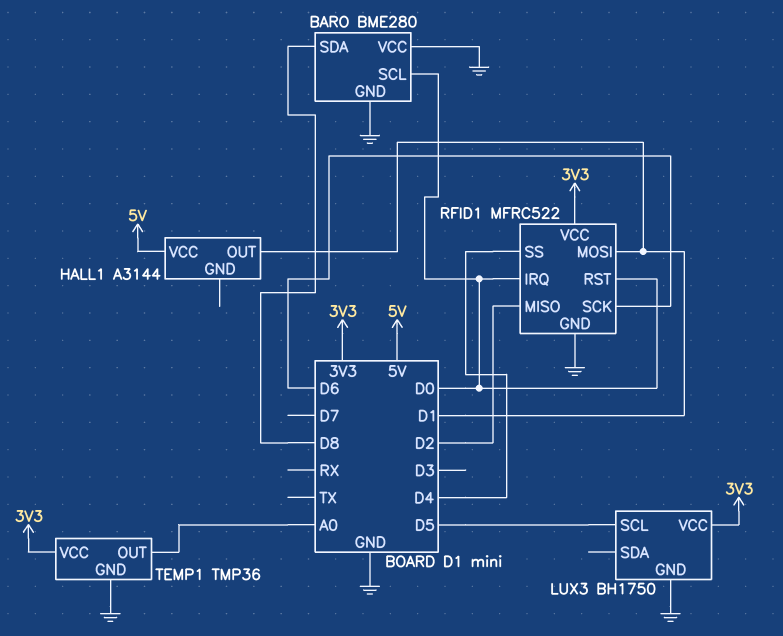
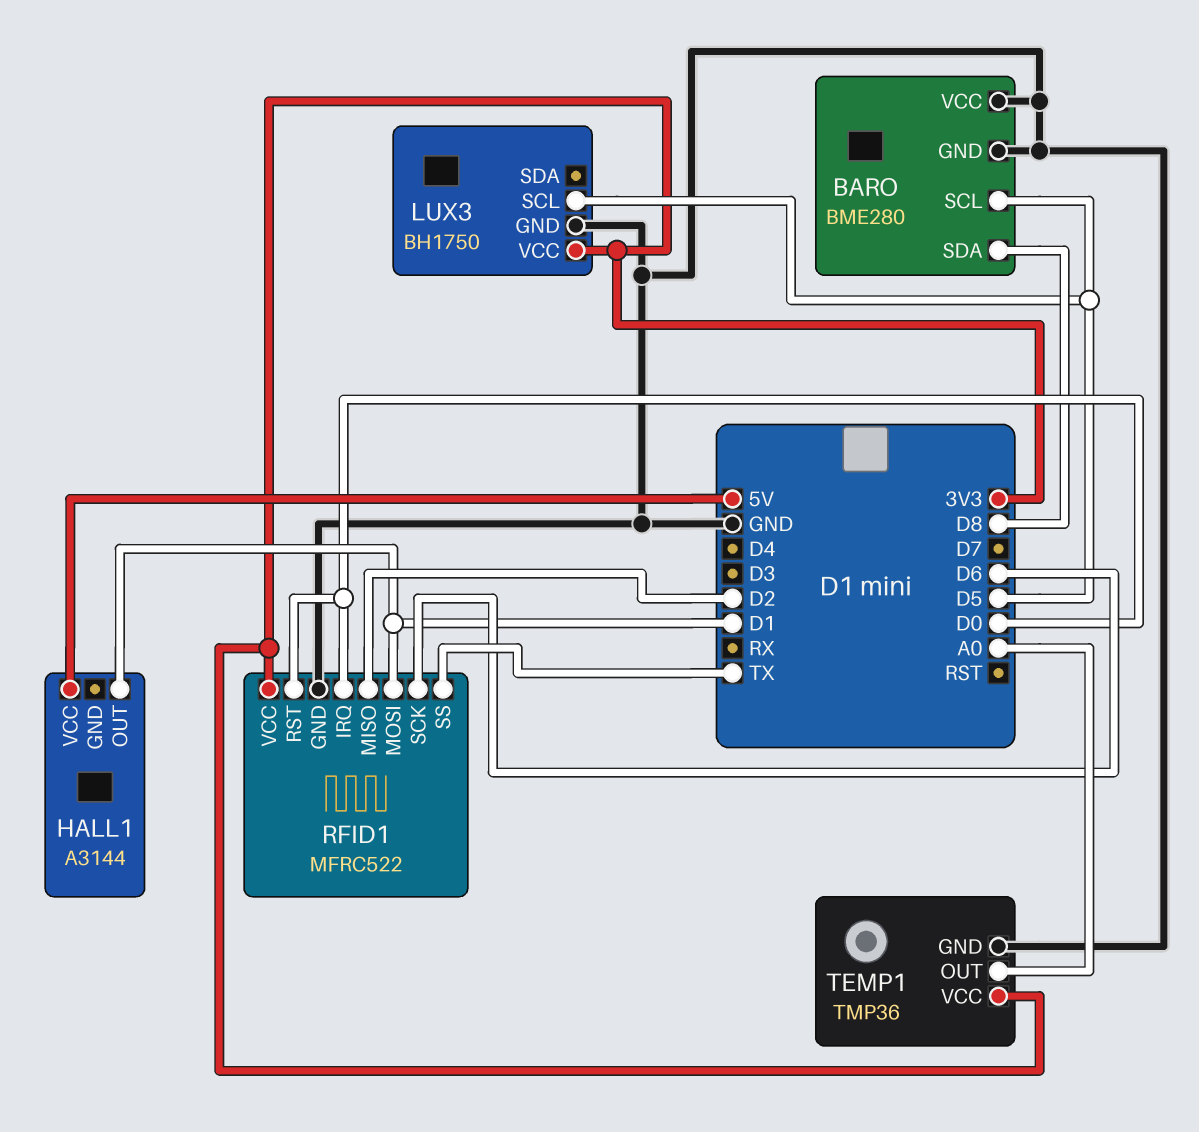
BARO pin SCL: D0 -> D5
RFID1 pin SS: D4 -> TX

